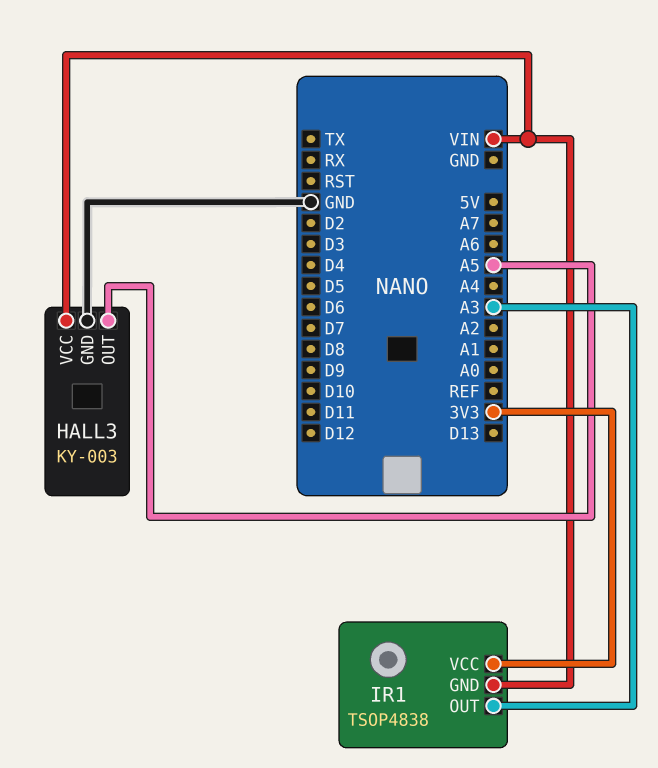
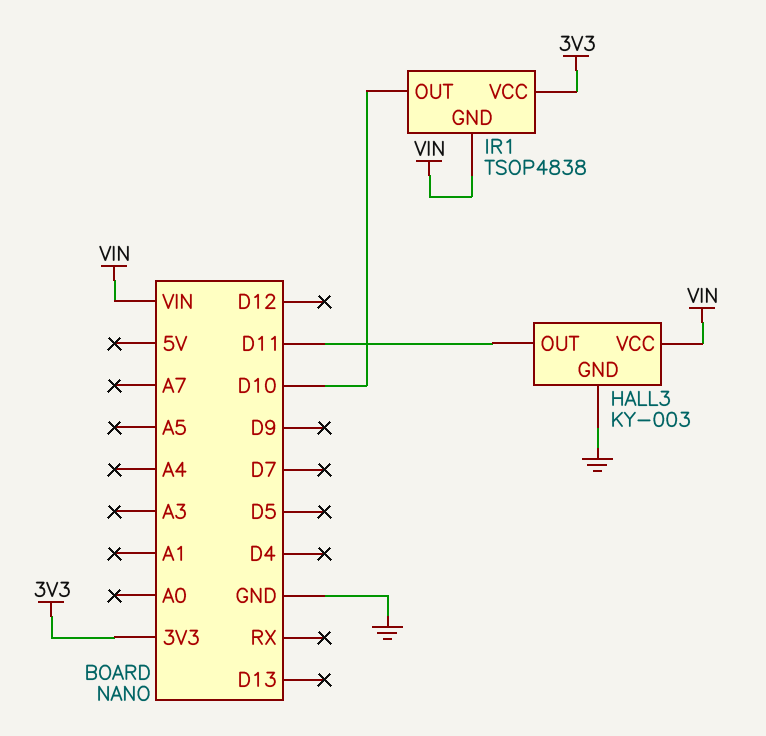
HALL3 pin OUT: A5 -> D11
IR1 pin OUT: A3 -> D10

